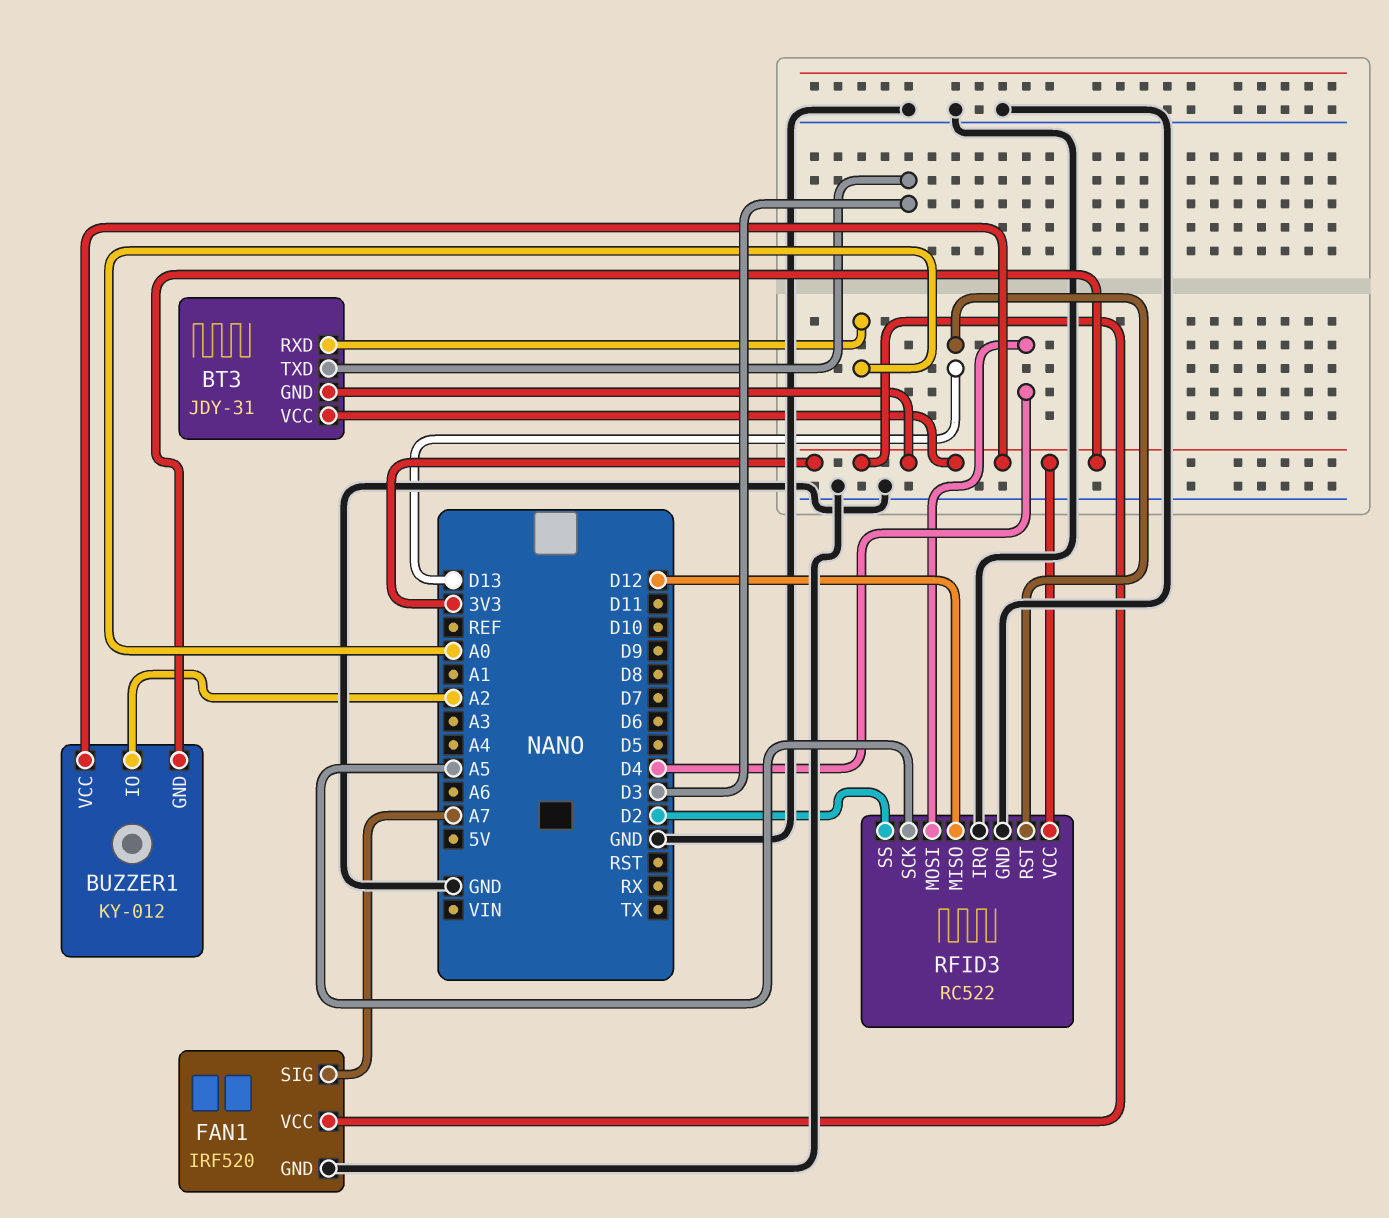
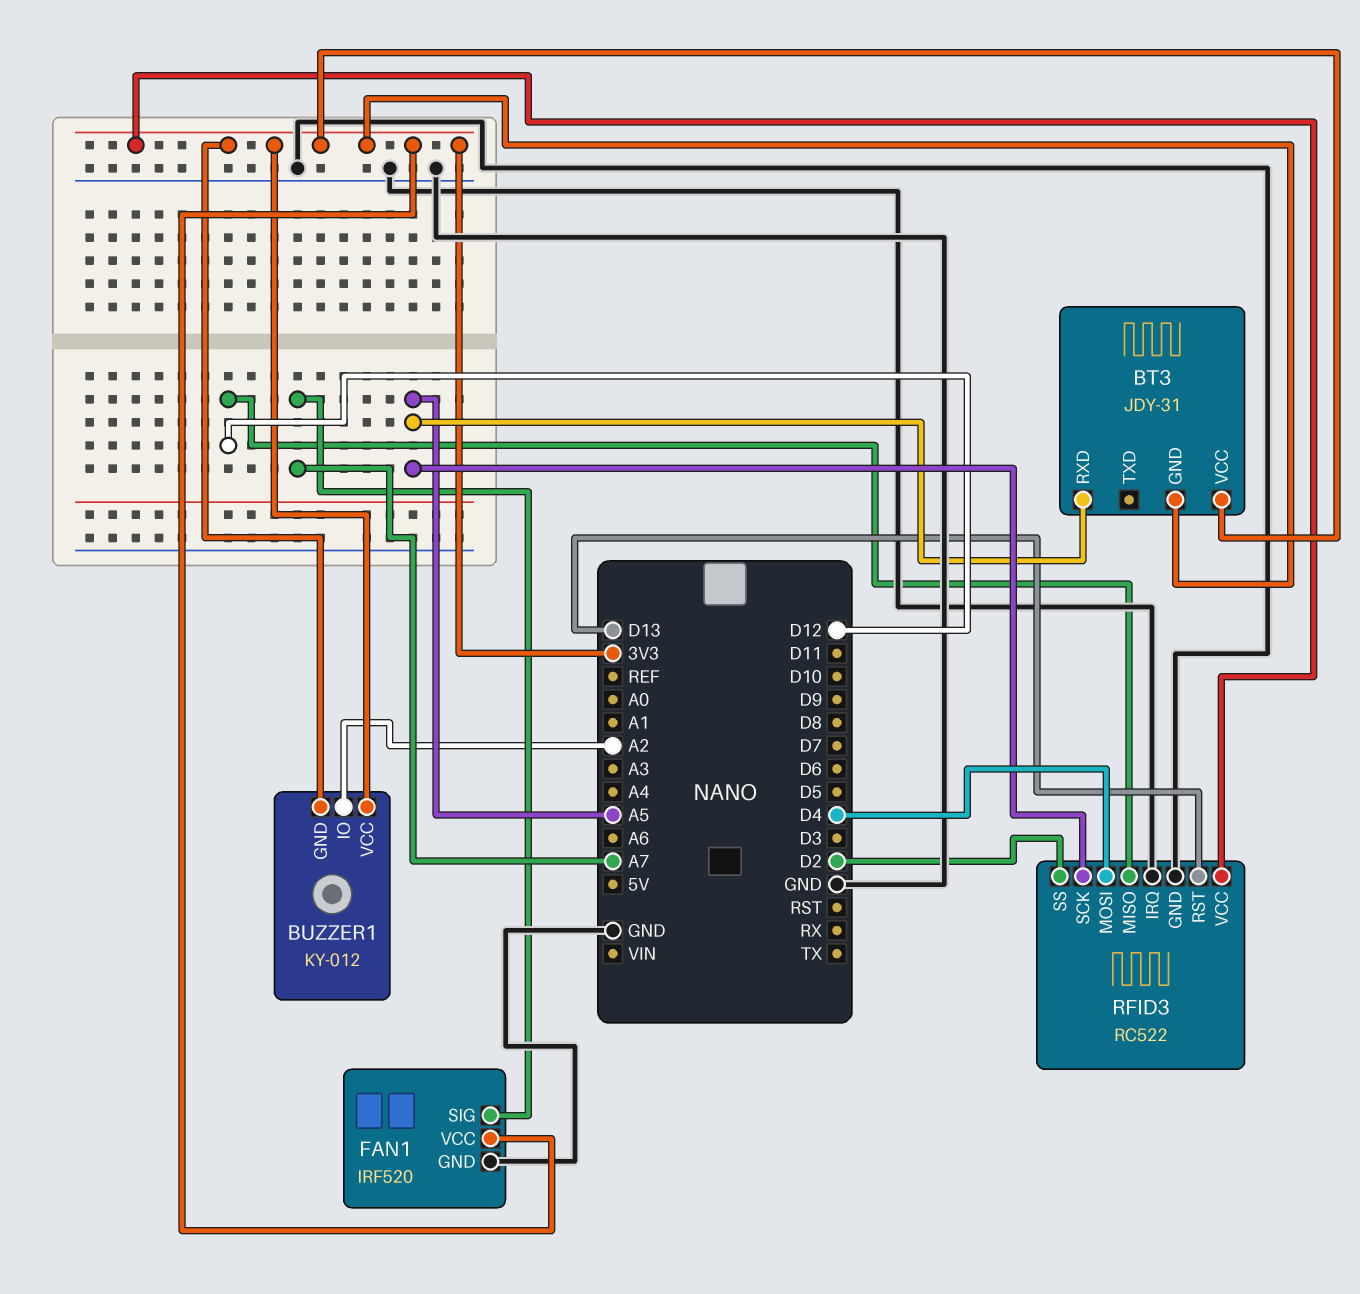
BT3 pin RXD: A0 -> A5
BT3 pin TXD: D3 -> none

